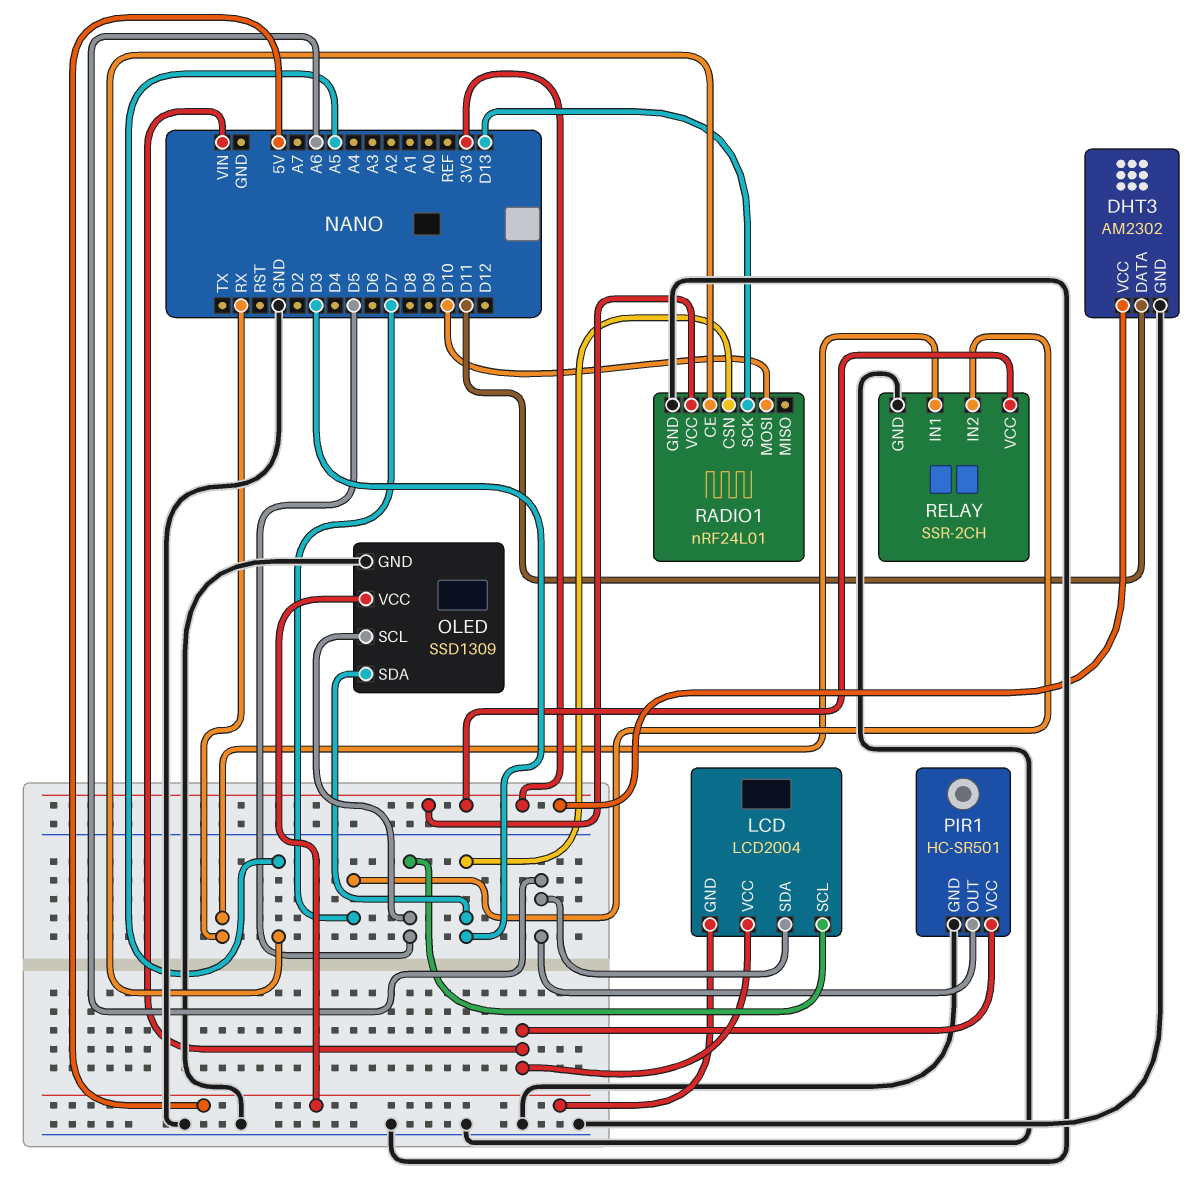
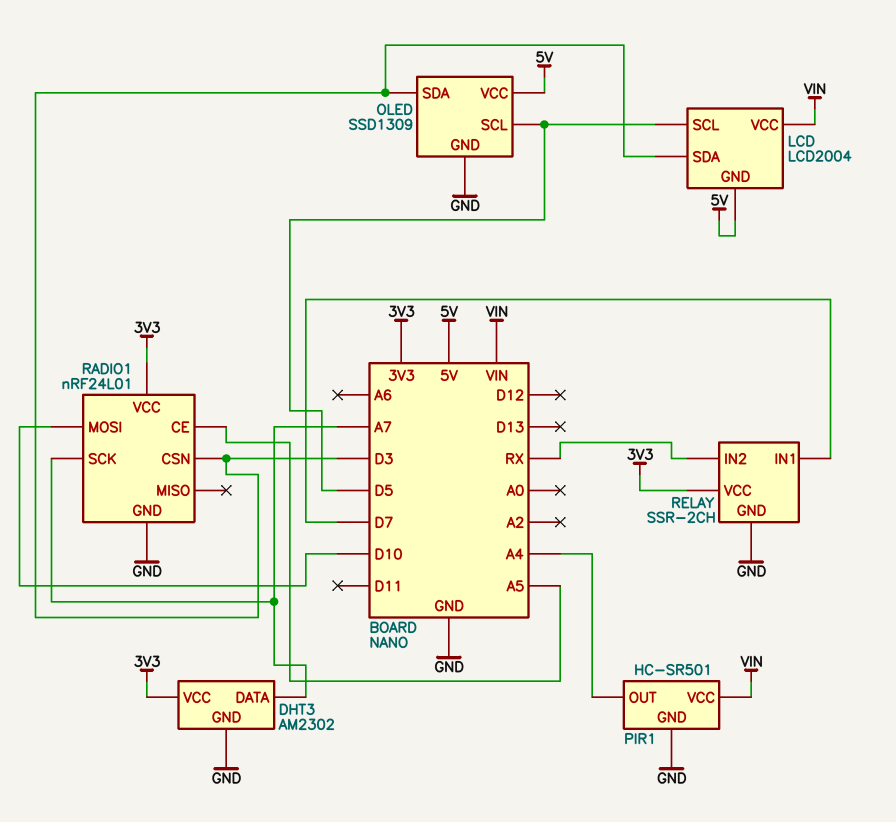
DHT3 pin DATA: D11 -> A7
LCD pin SDA: A6 -> D3
PIR1 pin OUT: A6 -> A4
RADIO1 pin SCK: D13 -> A7
RELAY pin IN1: RX -> D7
RELAY pin IN2: D7 -> RX

